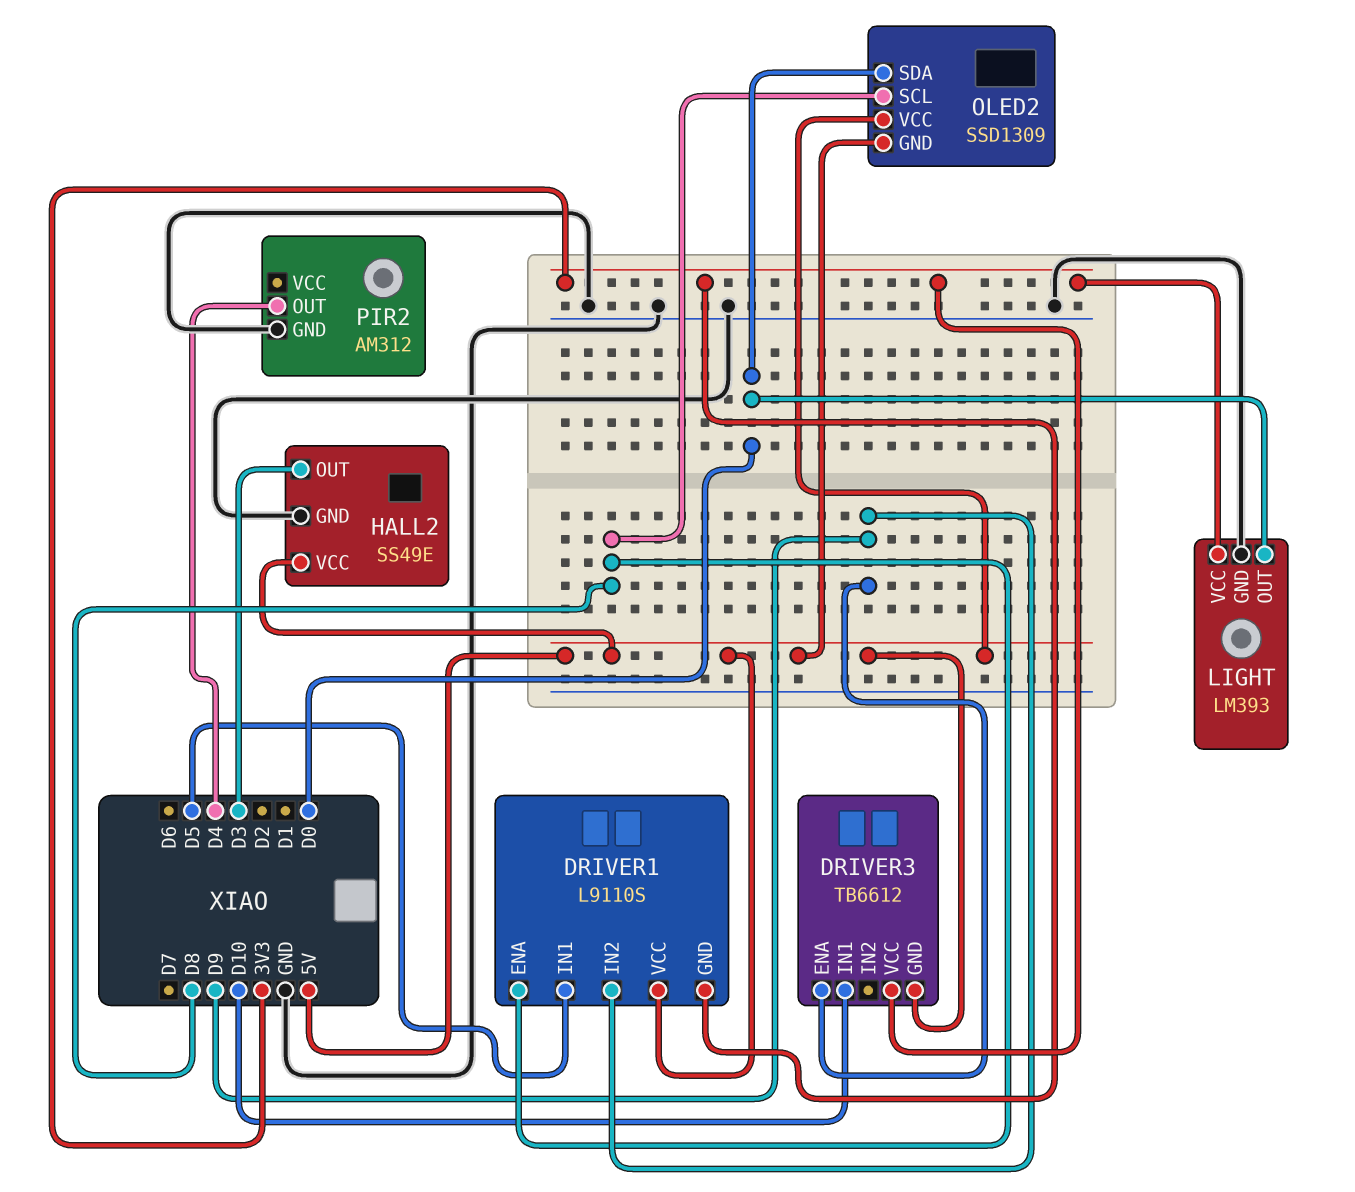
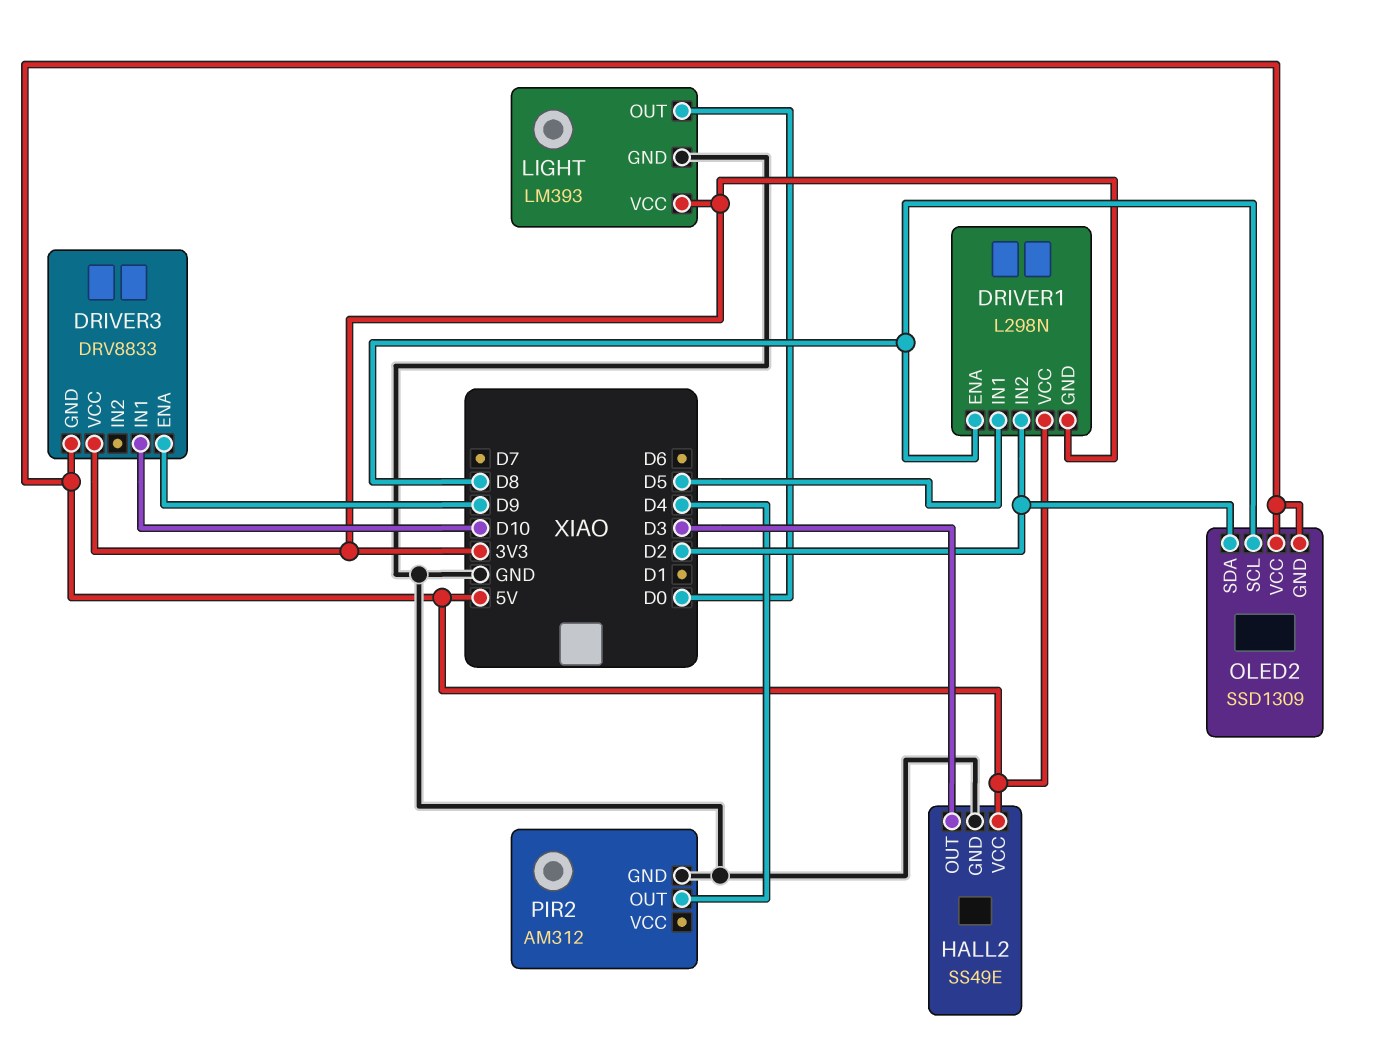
DRIVER1: L9110S -> L298N
DRIVER1 pin IN2: D9 -> D2
DRIVER3: TB6612 -> DRV8833
OLED2 pin SDA: D0 -> D2

